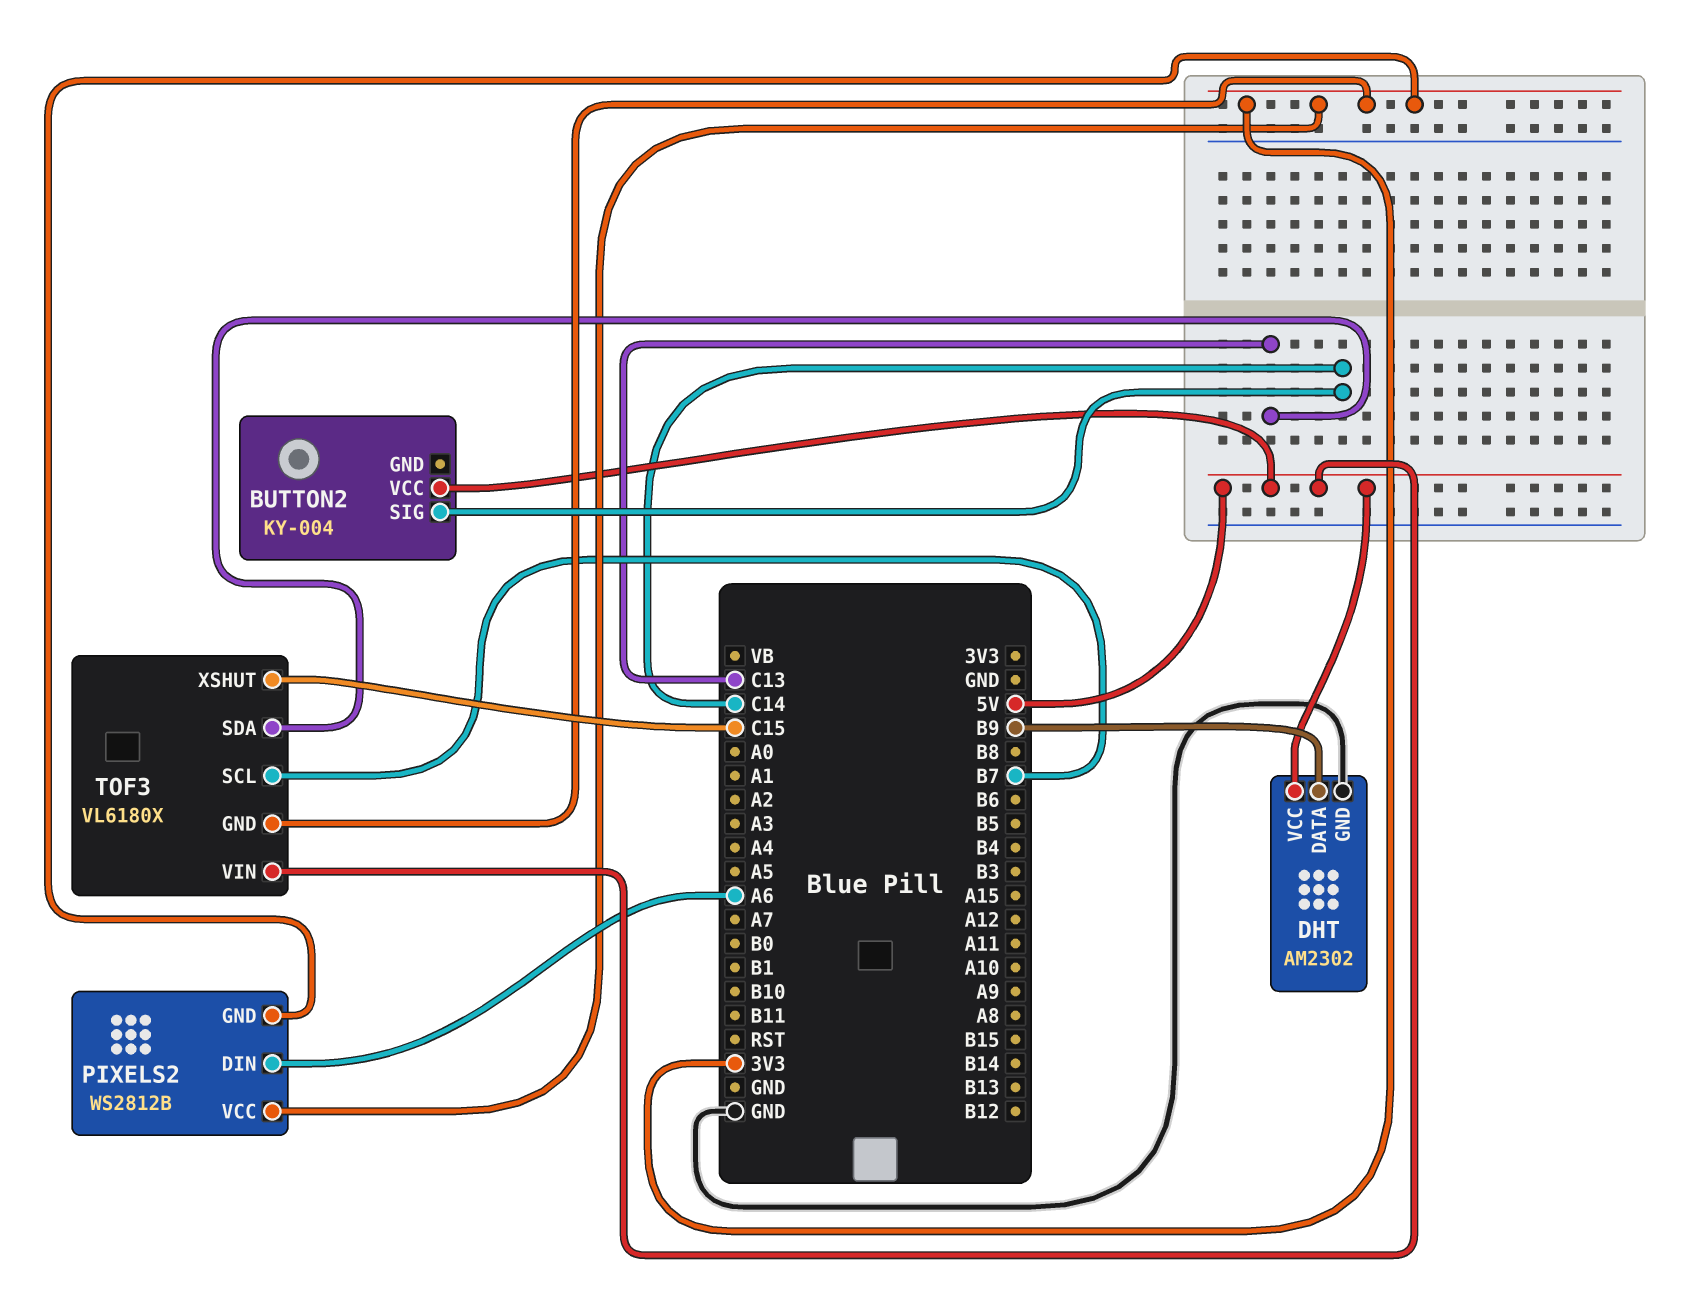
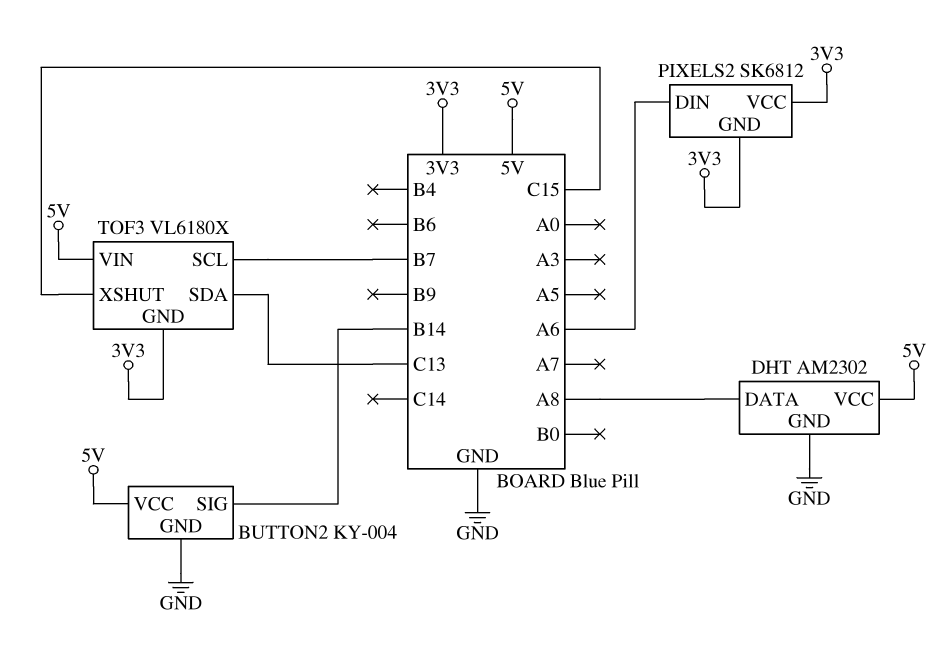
BUTTON2 pin GND: none -> GND
BUTTON2 pin SIG: C14 -> B14
DHT pin DATA: B9 -> A8
PIXELS2: WS2812B -> SK6812

